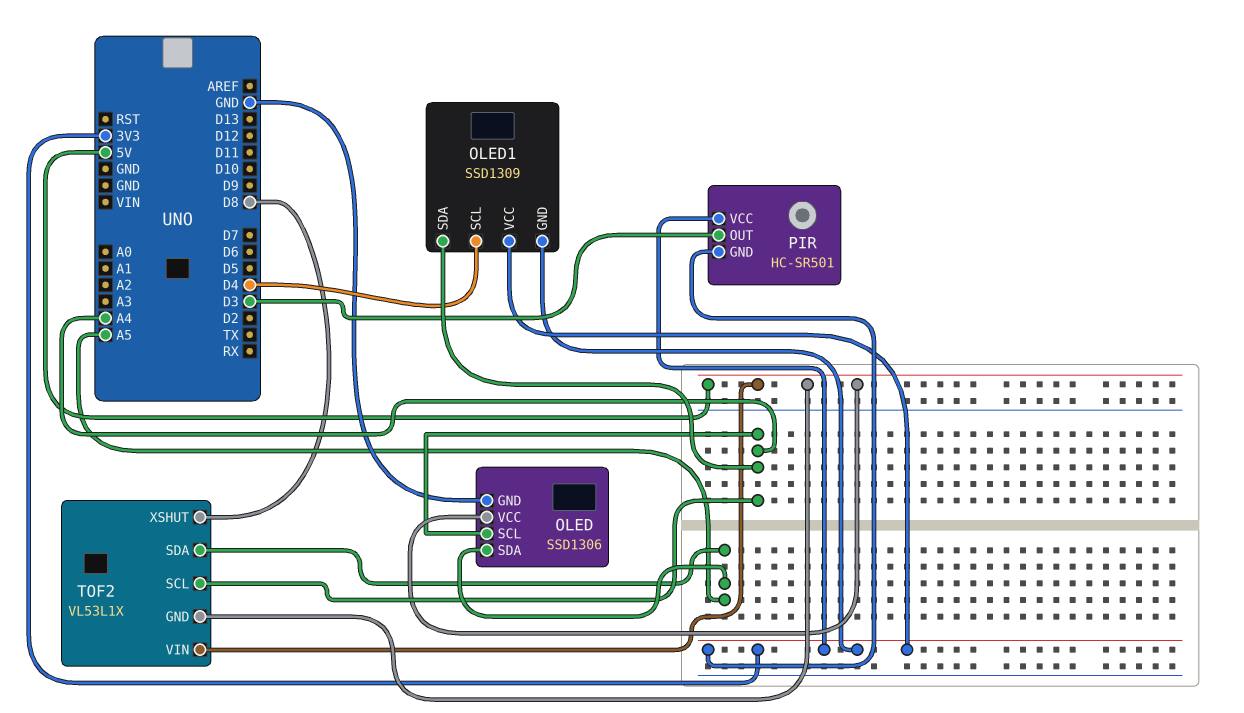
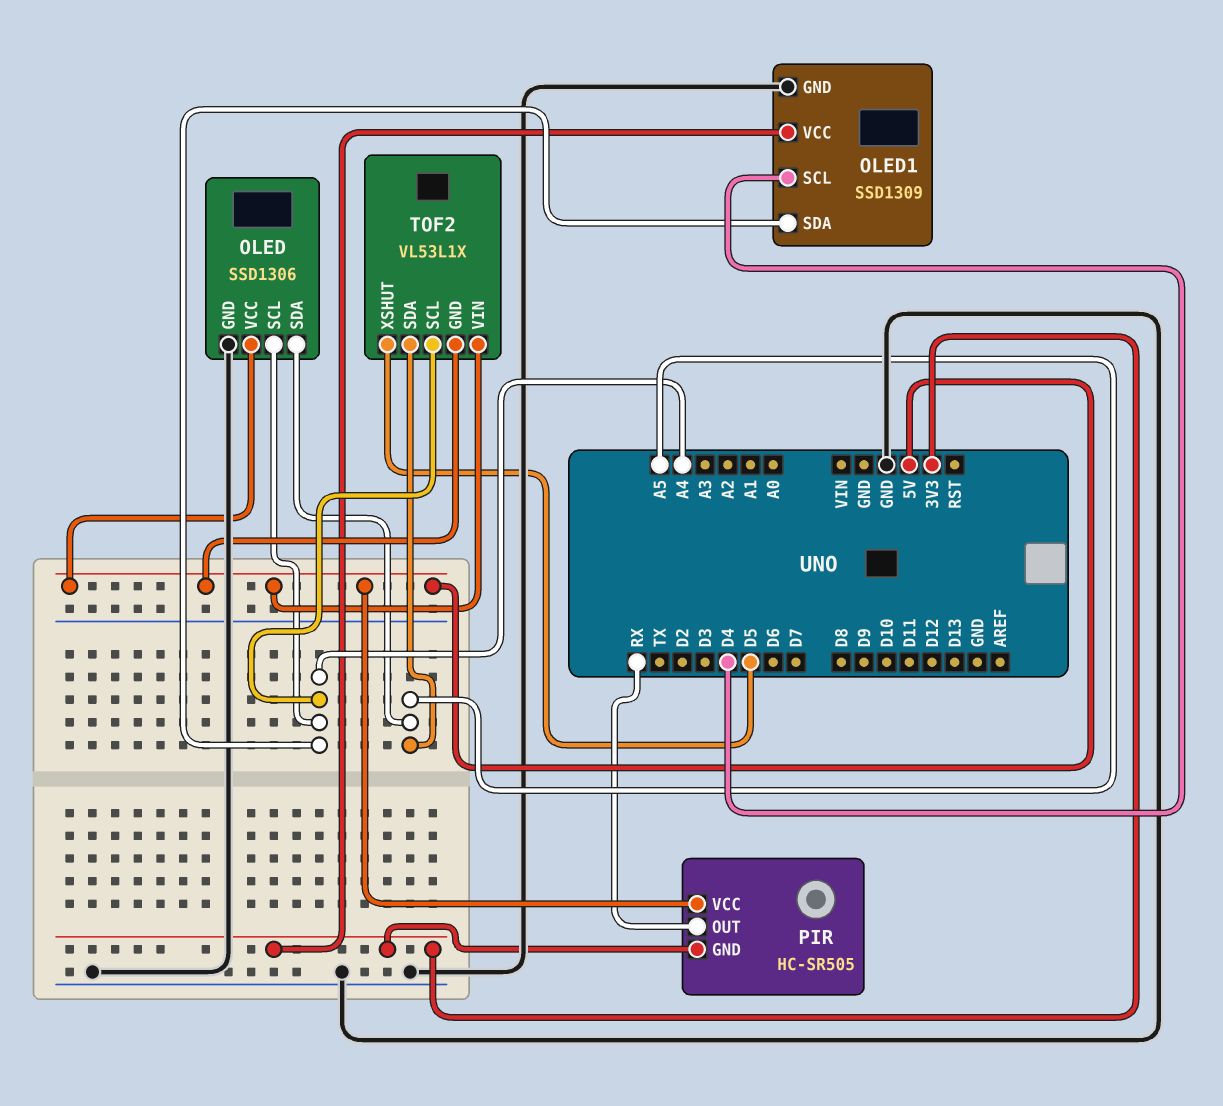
OLED1 pin GND: 3V3 -> GND
PIR: HC-SR501 -> HC-SR505
PIR pin OUT: D3 -> RX
PIR pin VCC: 3V3 -> 5V
TOF2 pin XSHUT: D8 -> D5

